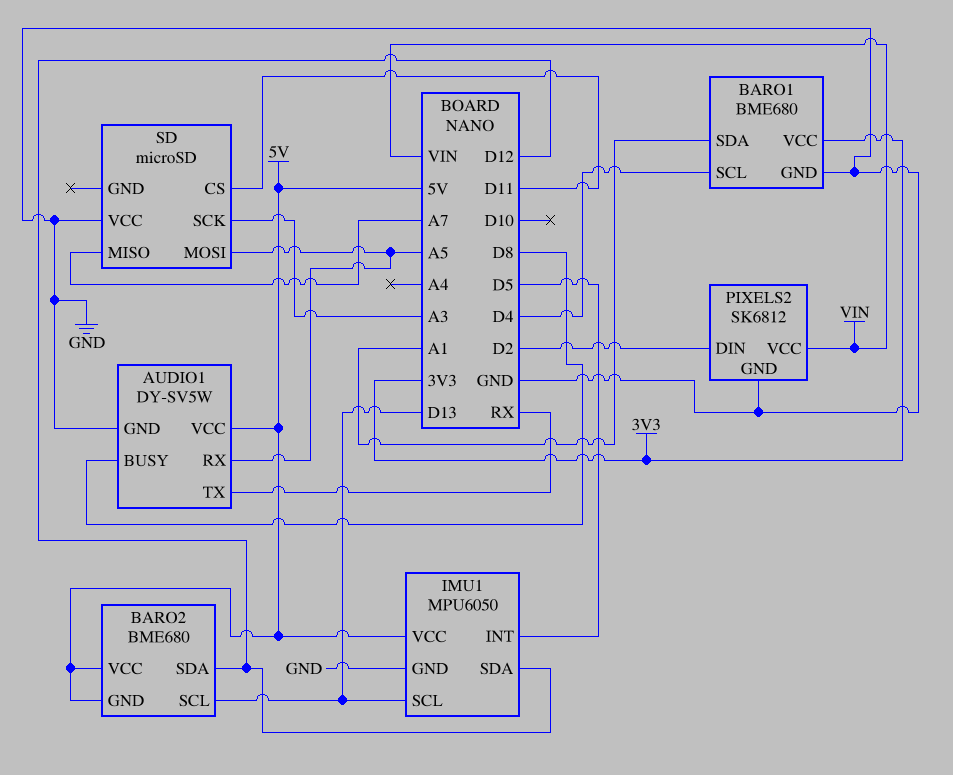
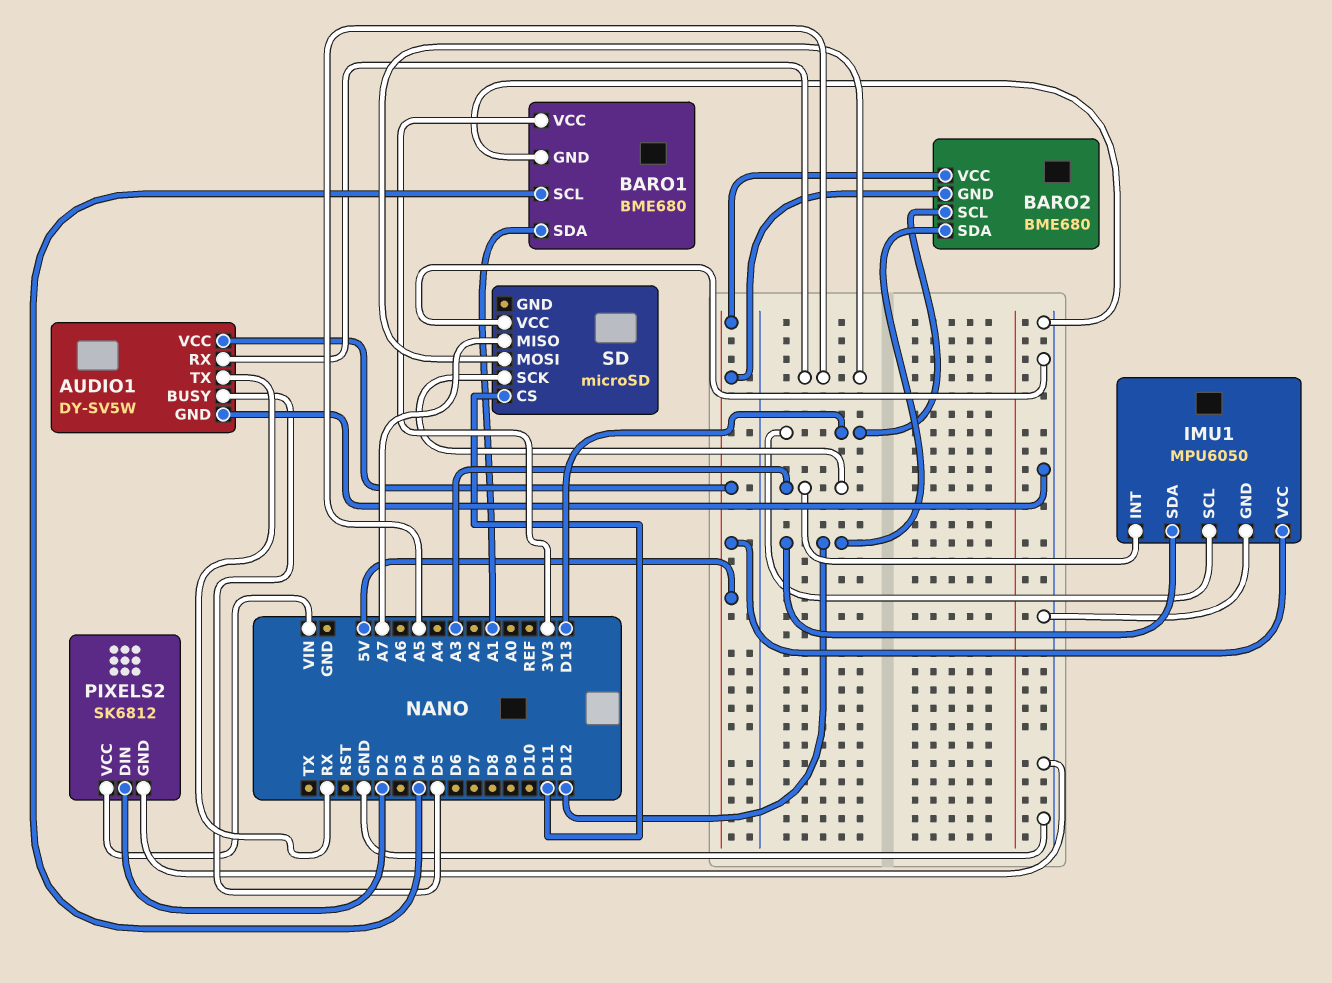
AUDIO1 pin BUSY: D8 -> D5
IMU1 pin INT: D5 -> A3

